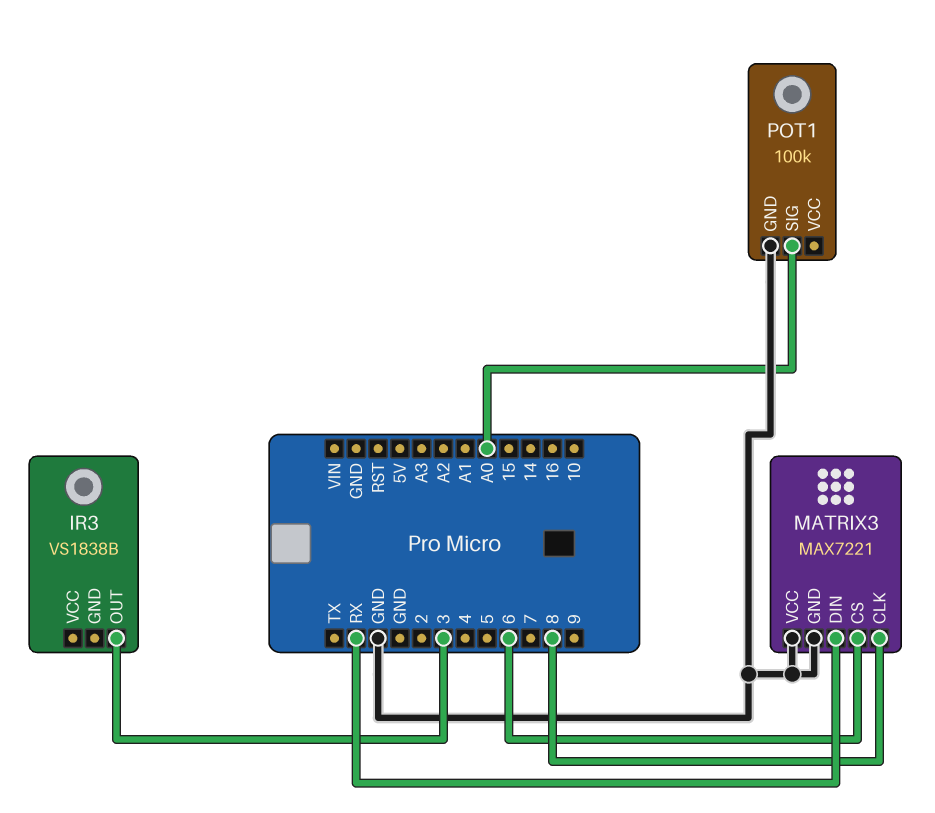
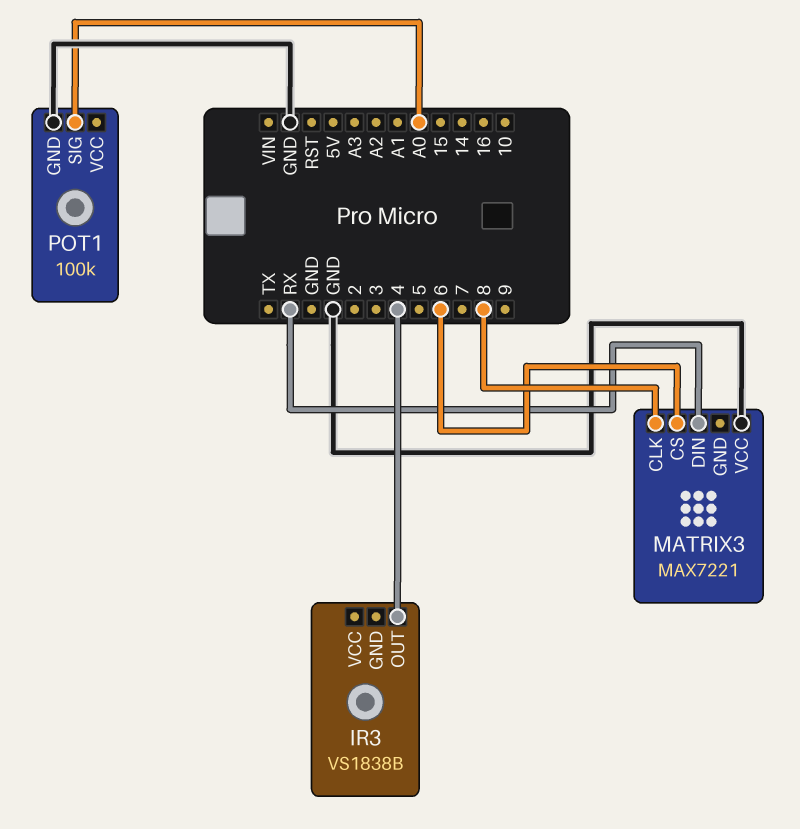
IR3 pin OUT: 3 -> 4
MATRIX3 pin GND: GND -> none

